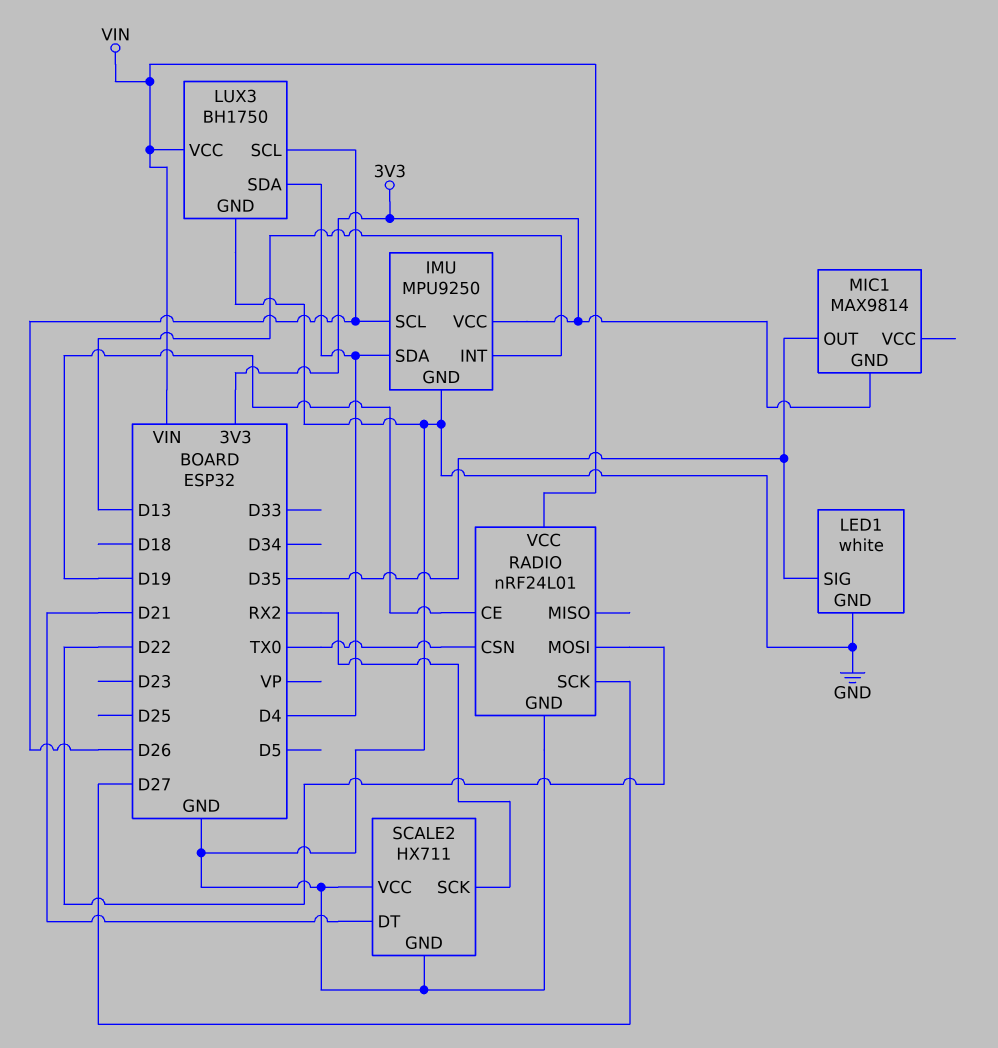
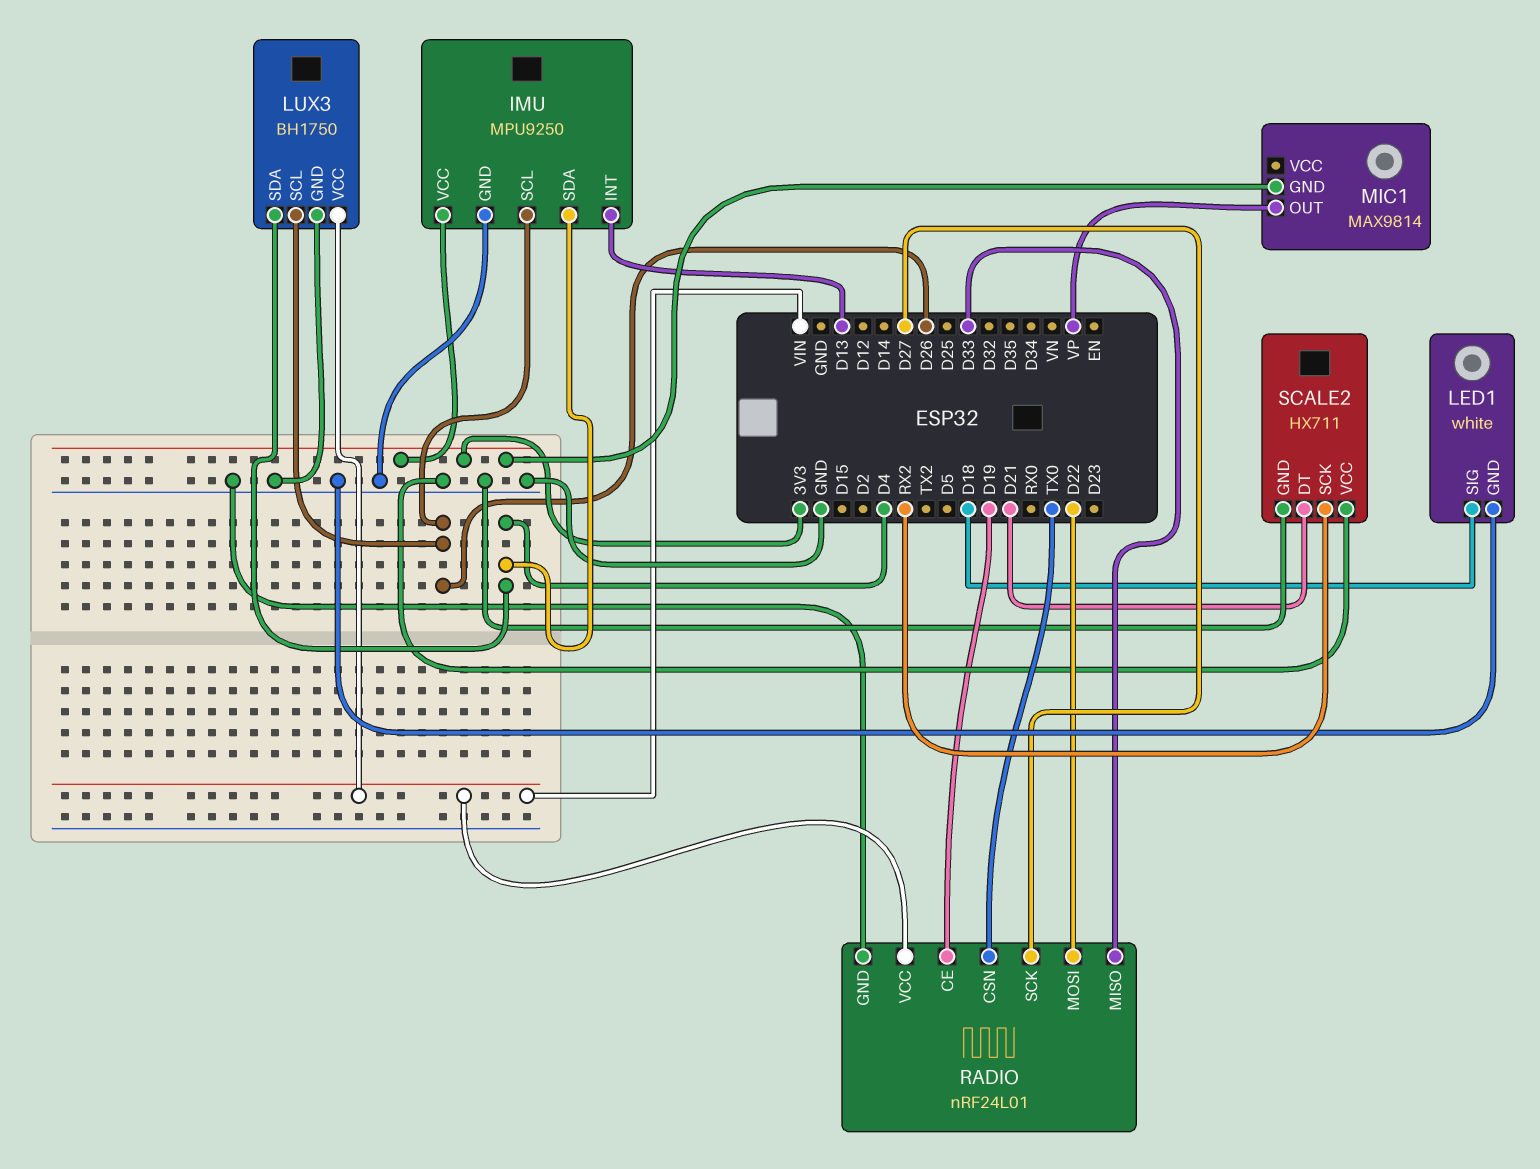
LED1 pin SIG: D35 -> D18
MIC1 pin OUT: D35 -> VP
RADIO pin MISO: none -> D33

